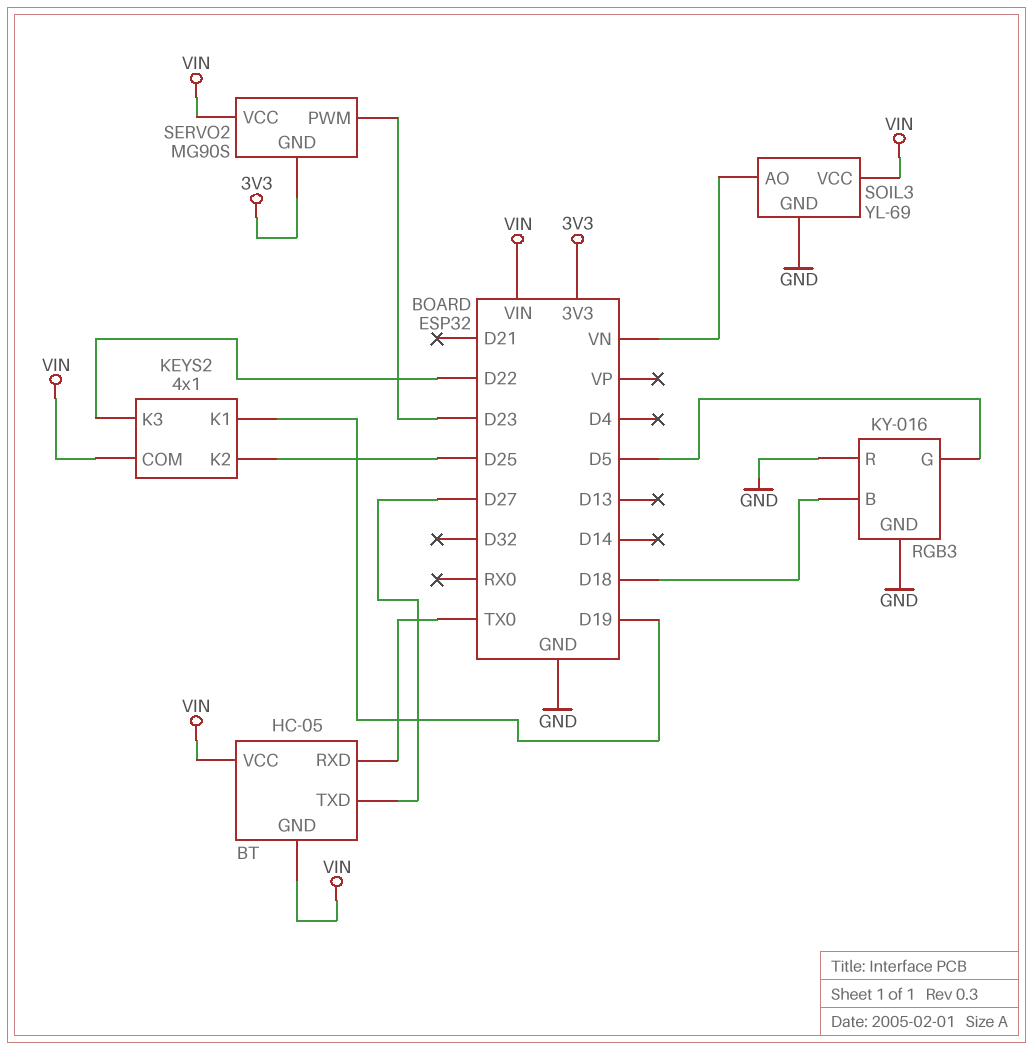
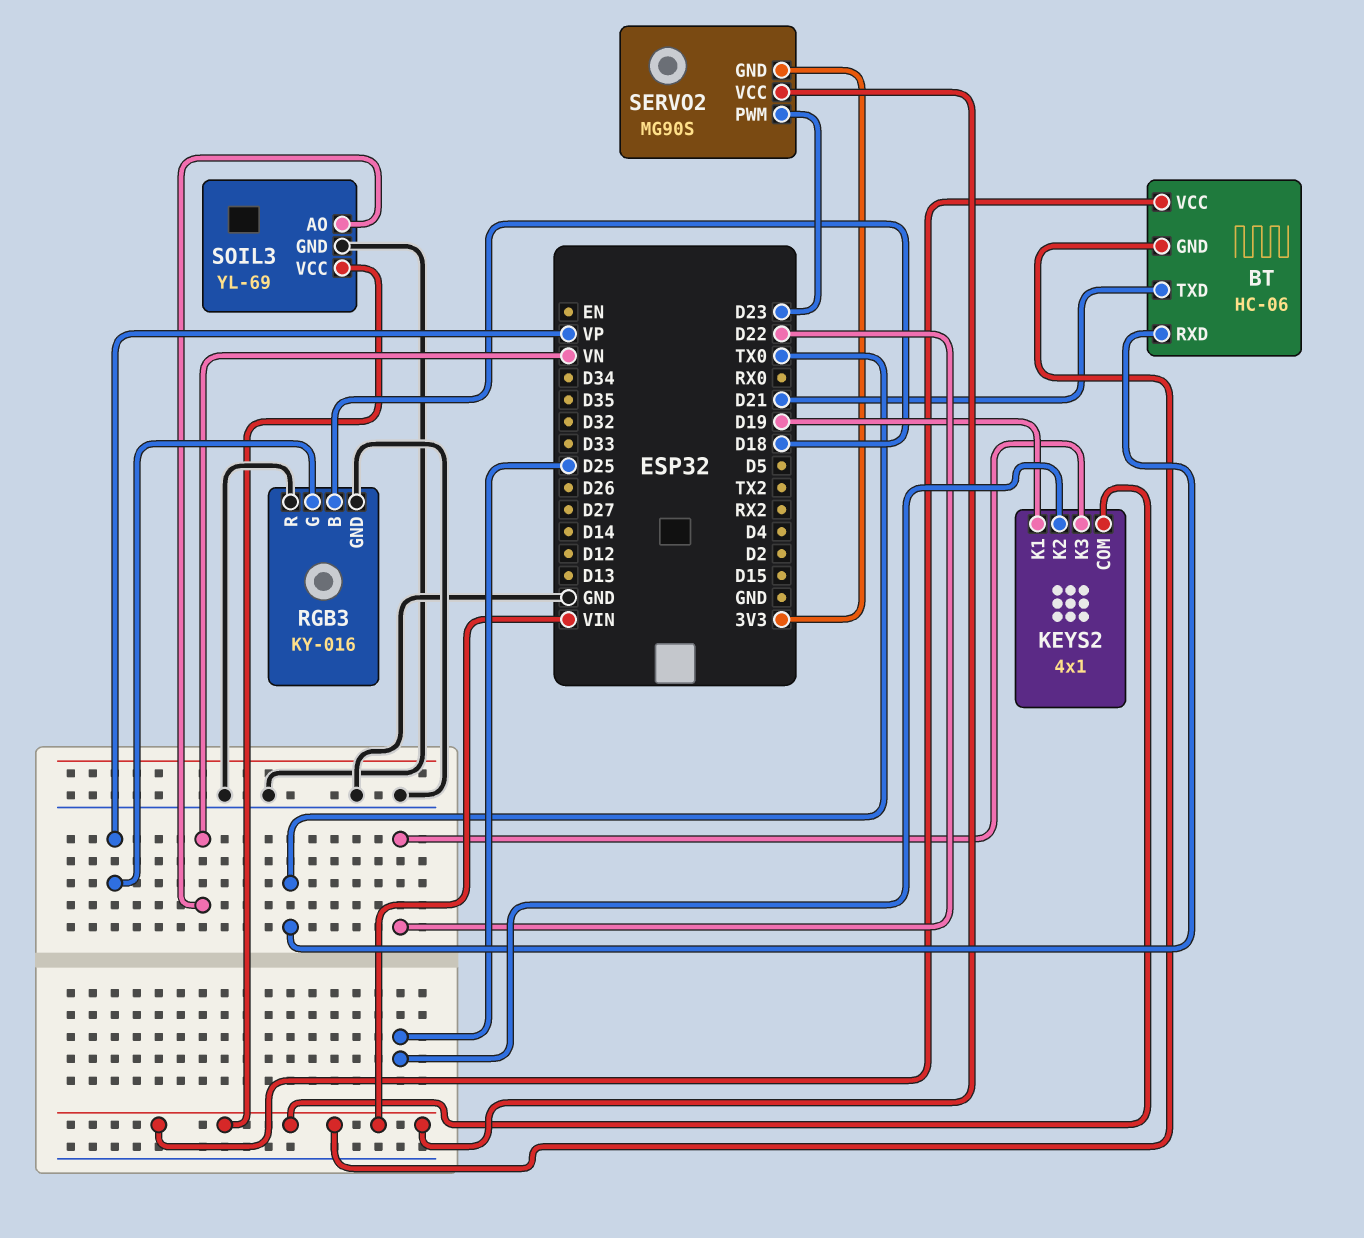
BT: HC-05 -> HC-06
BT pin TXD: D27 -> D21
RGB3 pin G: D5 -> VP

